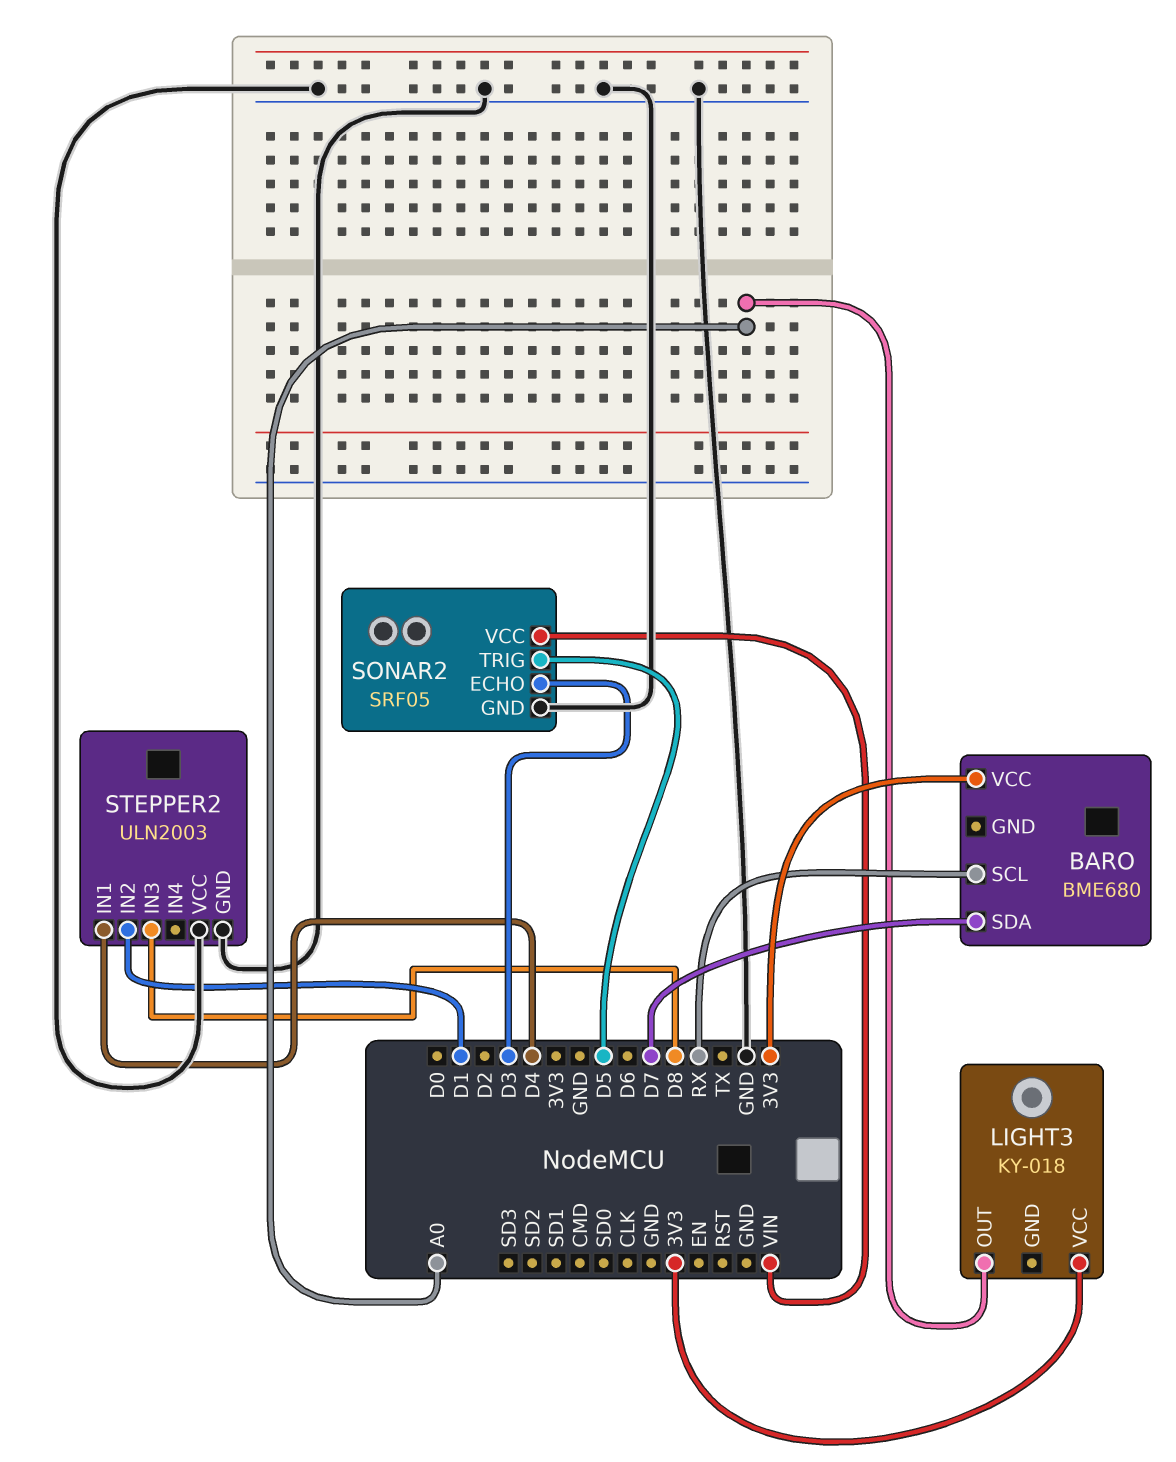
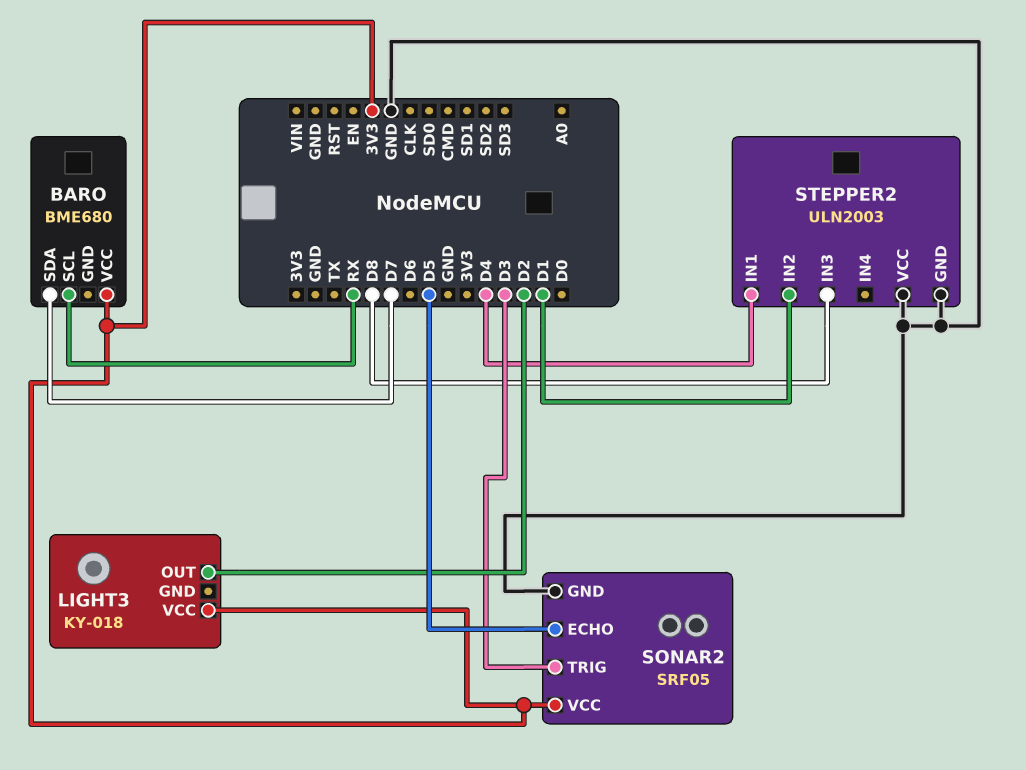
LIGHT3 pin OUT: A0 -> D2
SONAR2 pin ECHO: D3 -> D5
SONAR2 pin TRIG: D5 -> D3
SONAR2 pin VCC: VIN -> 3V3

